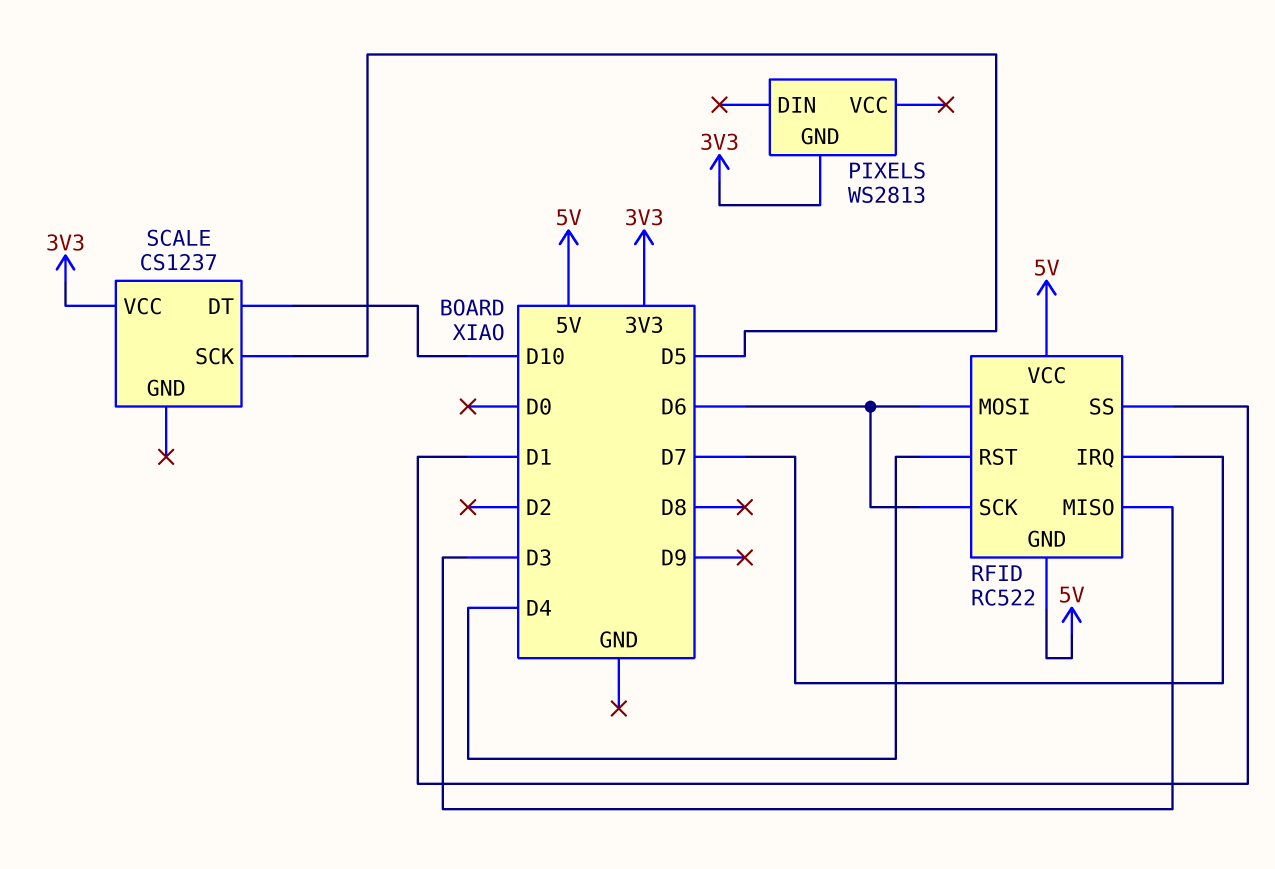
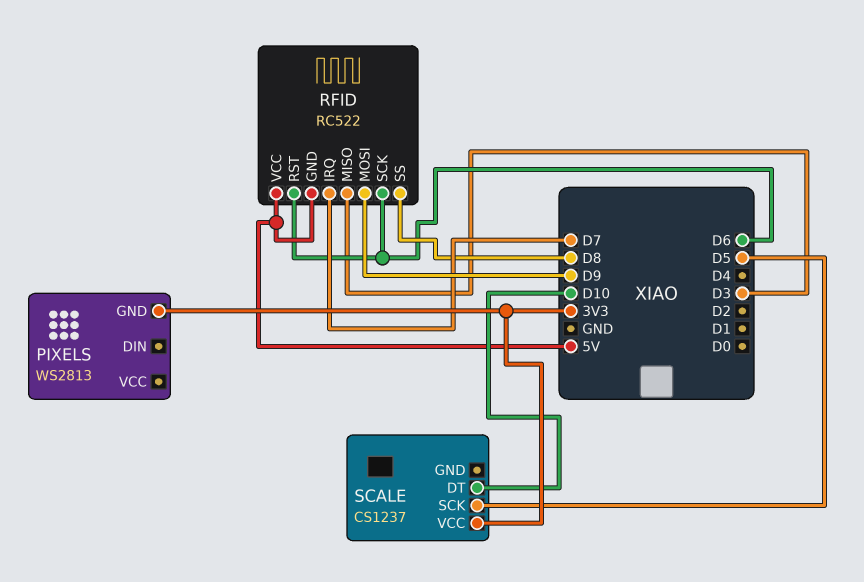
RFID pin MOSI: D6 -> D9
RFID pin RST: D4 -> D6
RFID pin SS: D1 -> D8

